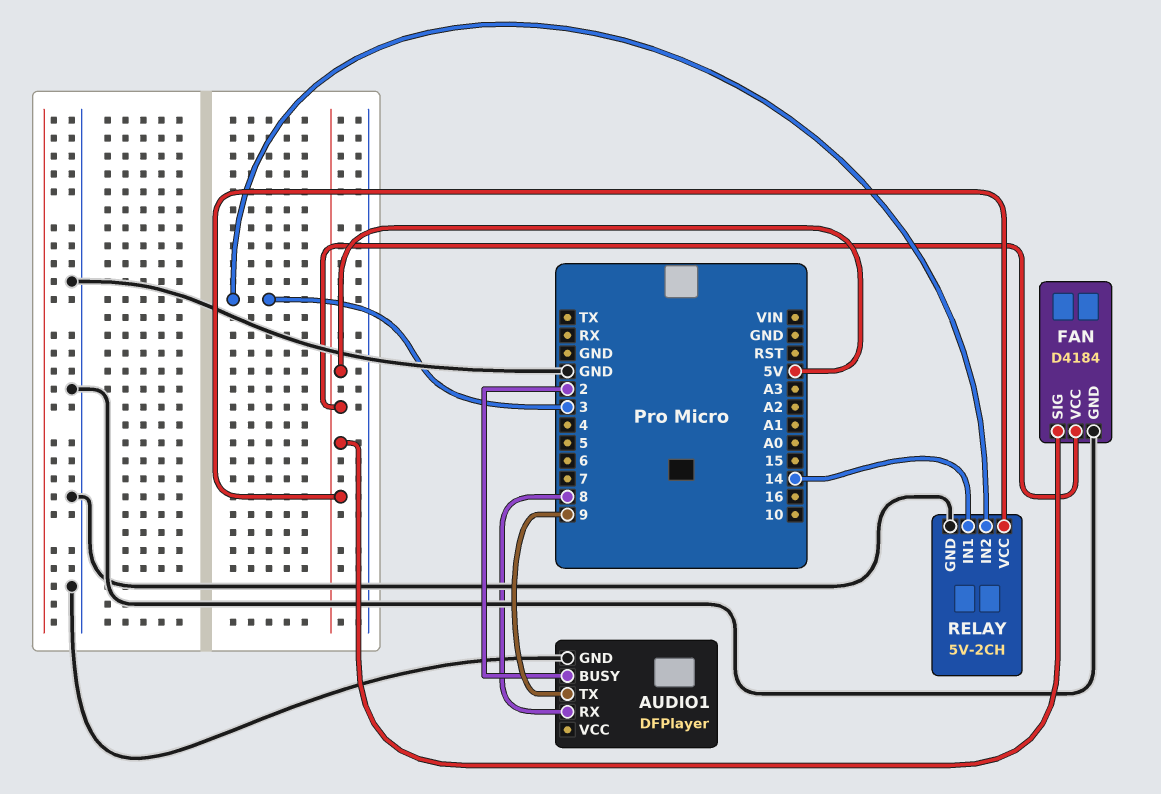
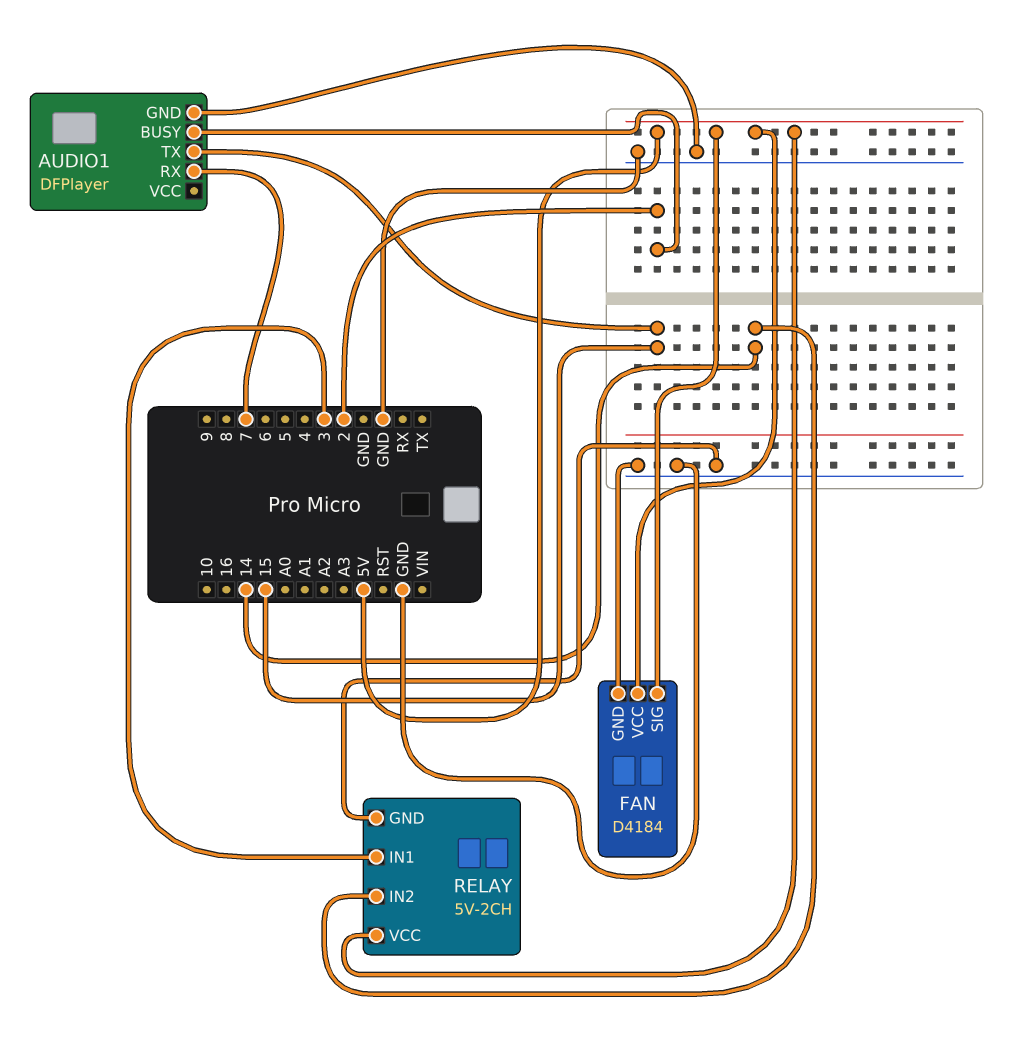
AUDIO1 pin RX: 8 -> 7
AUDIO1 pin TX: 9 -> 15
RELAY pin IN1: 14 -> 3
RELAY pin IN2: 3 -> 14

